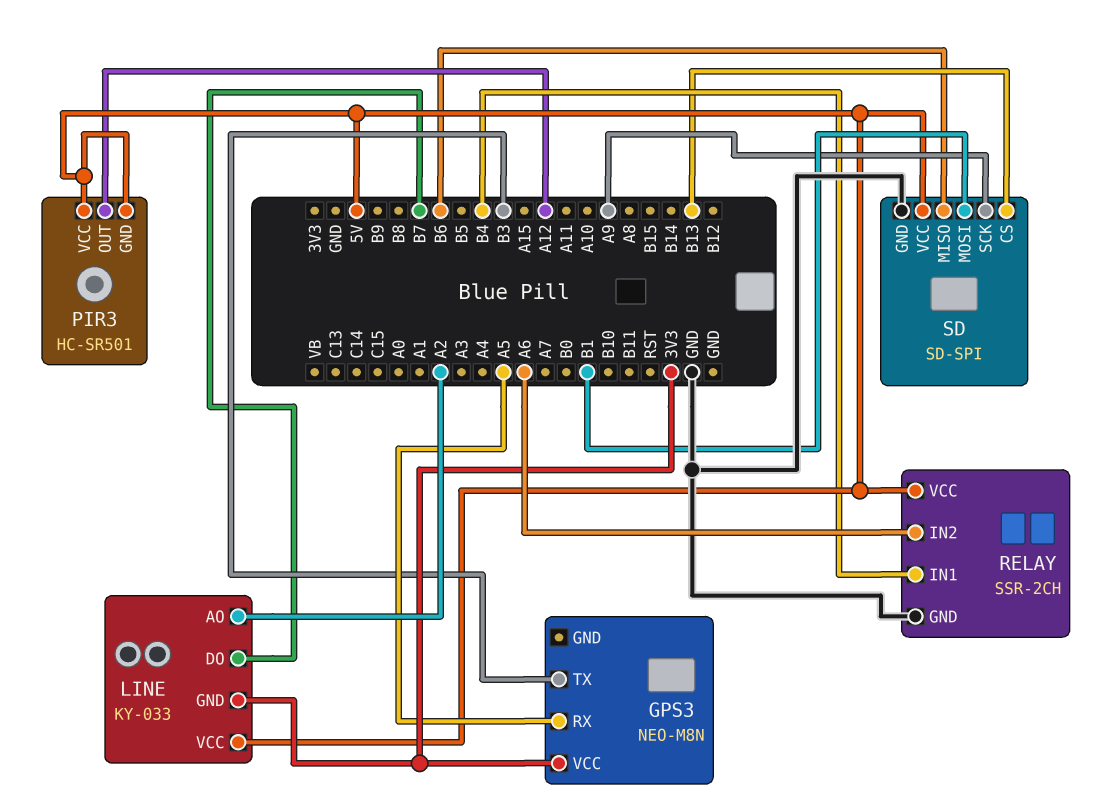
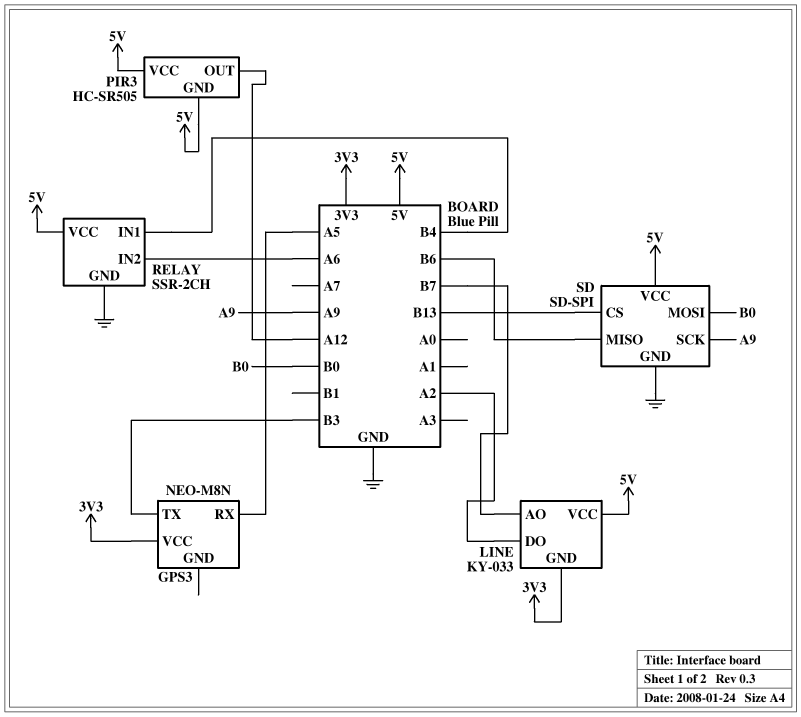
LINE pin AO: A2 -> B7
LINE pin DO: B7 -> A2
PIR3: HC-SR501 -> HC-SR505
SD pin MOSI: B1 -> B0

